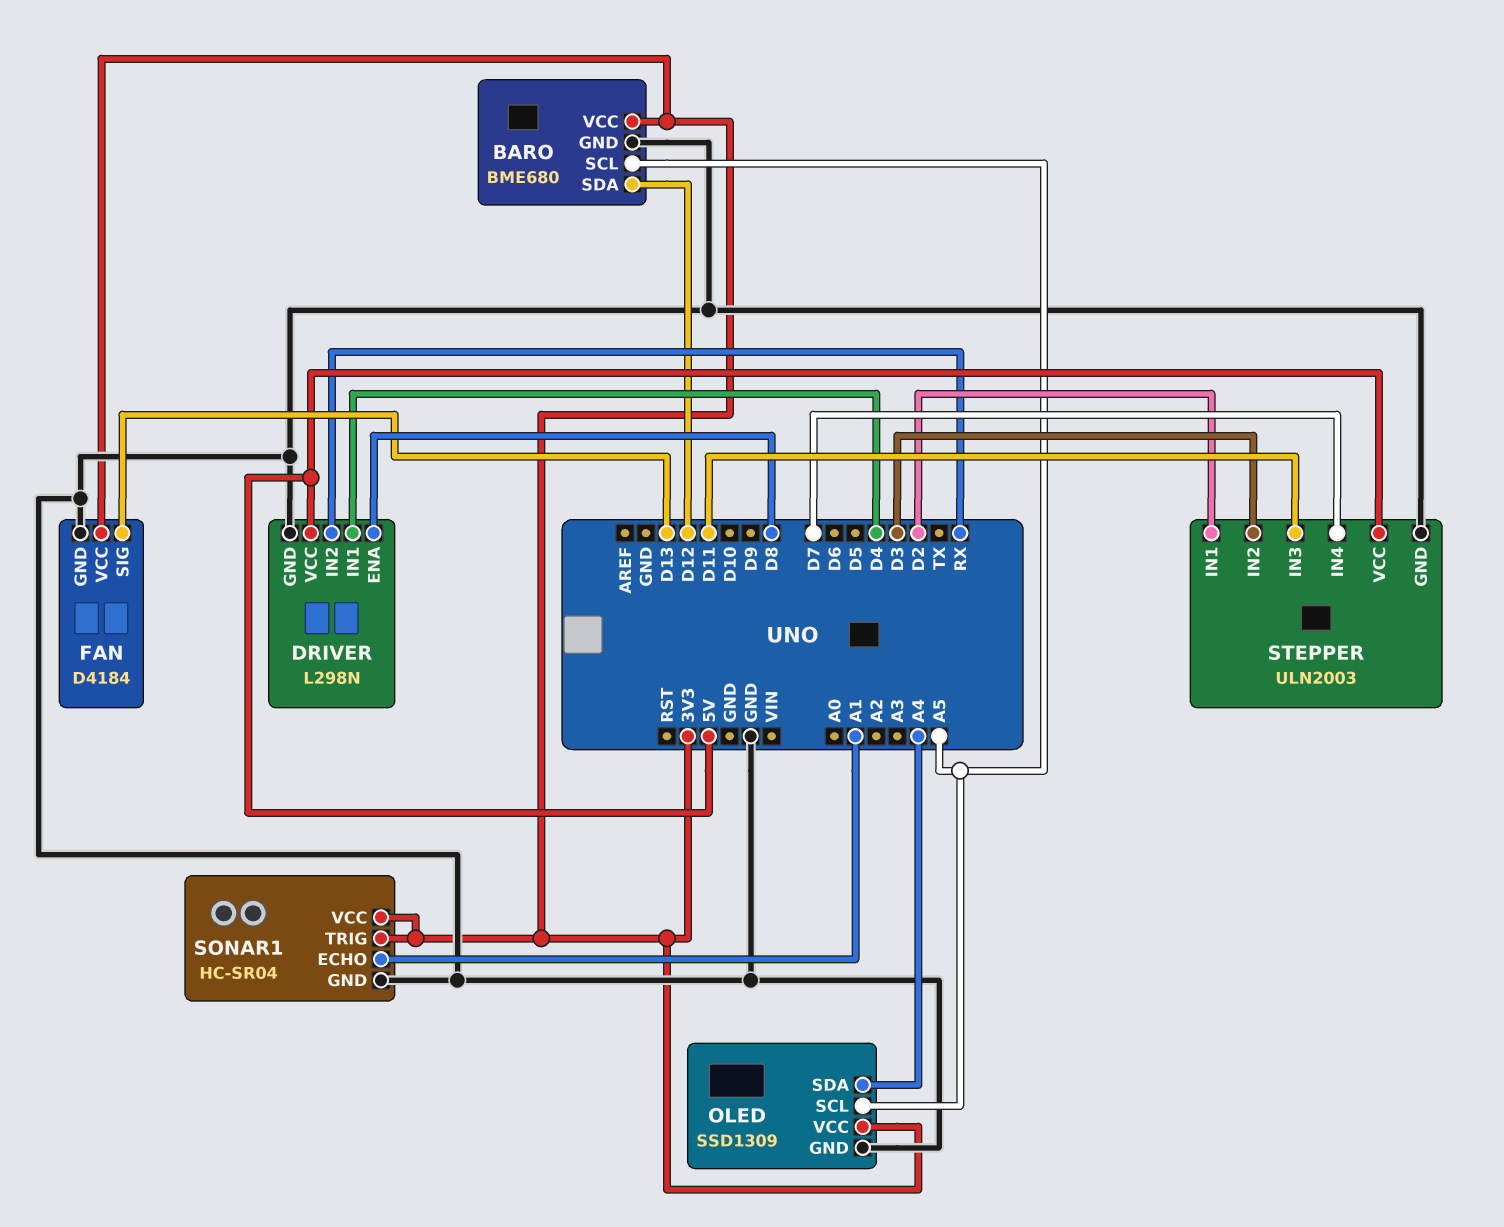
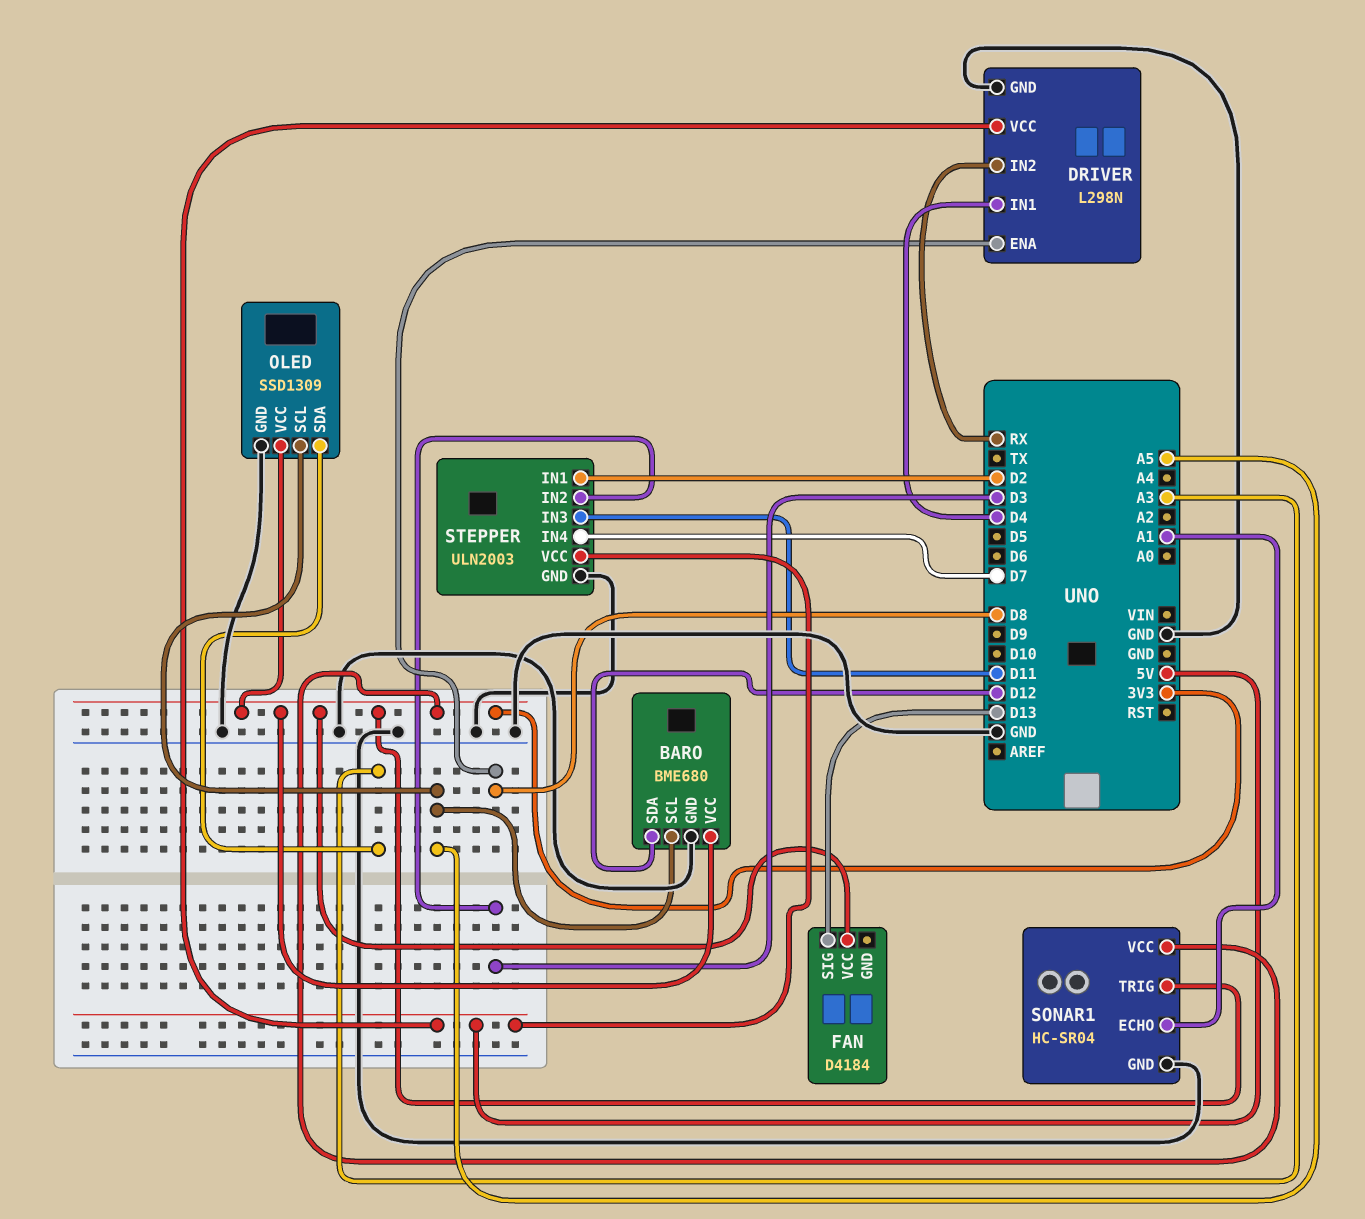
FAN pin GND: GND -> none
OLED pin SDA: A4 -> A3

